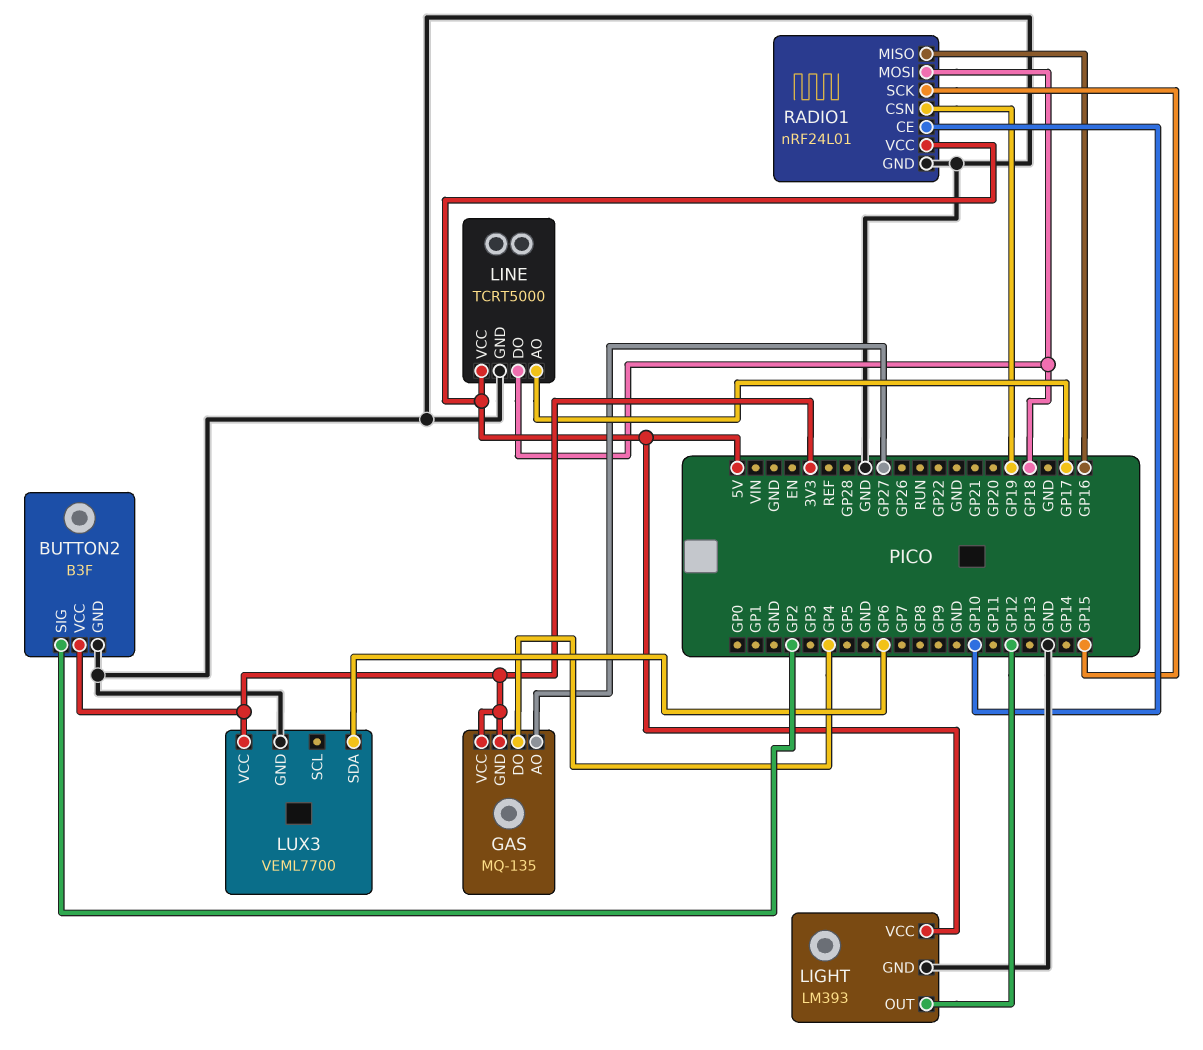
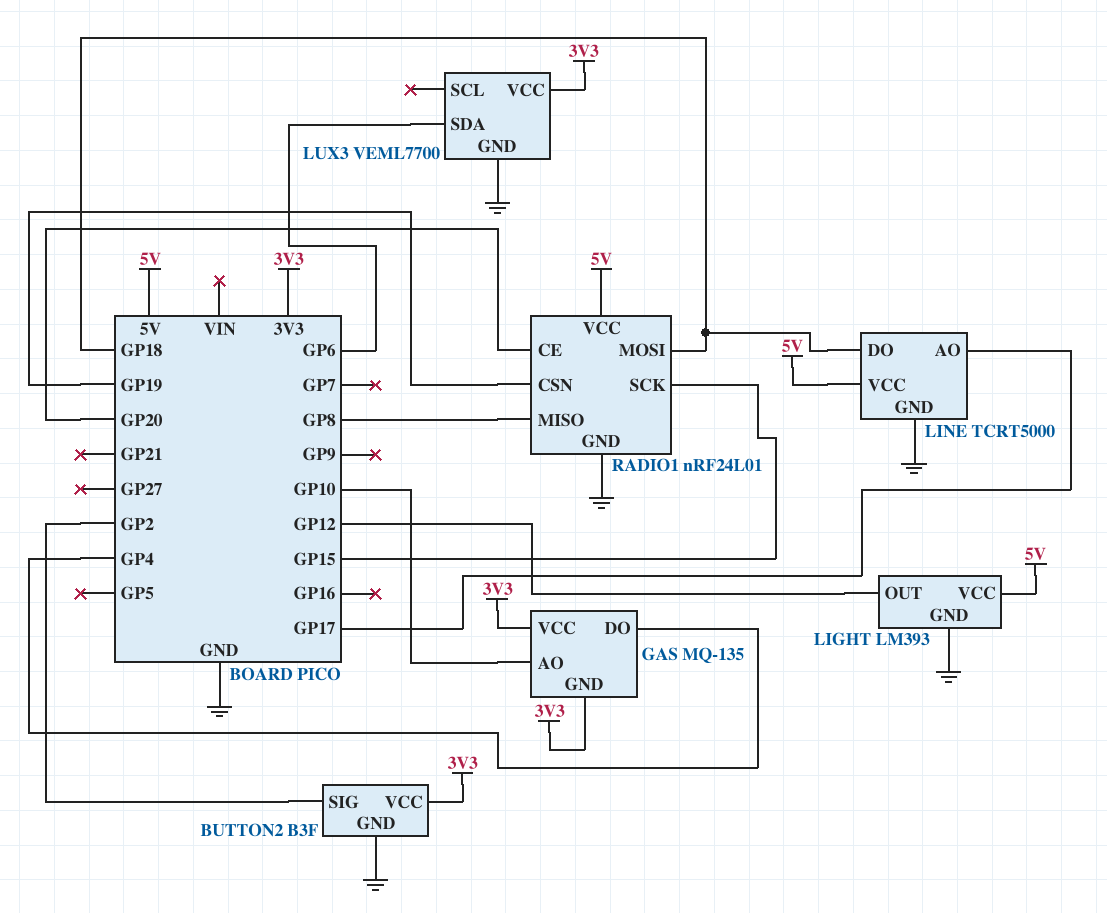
GAS pin AO: GP27 -> GP10
RADIO1 pin CE: GP10 -> GP20
RADIO1 pin MISO: GP16 -> GP8

